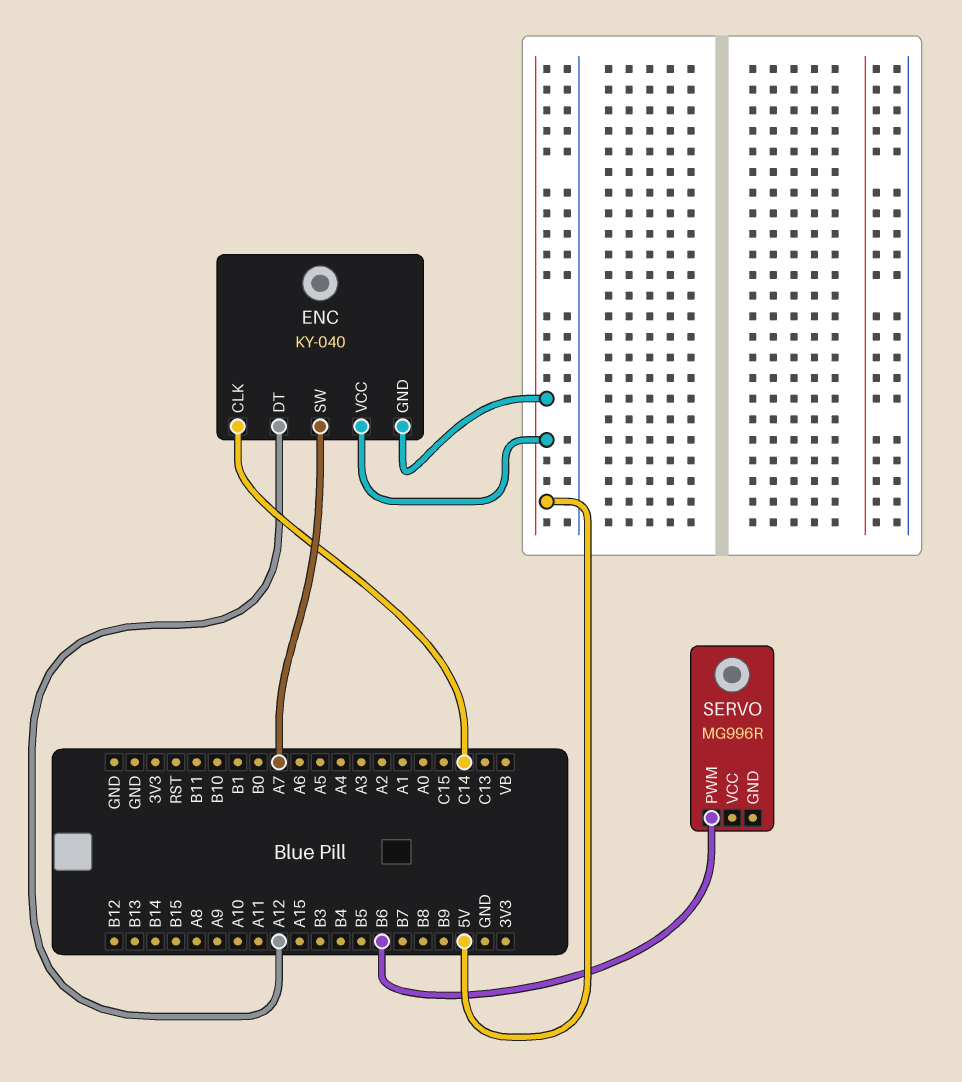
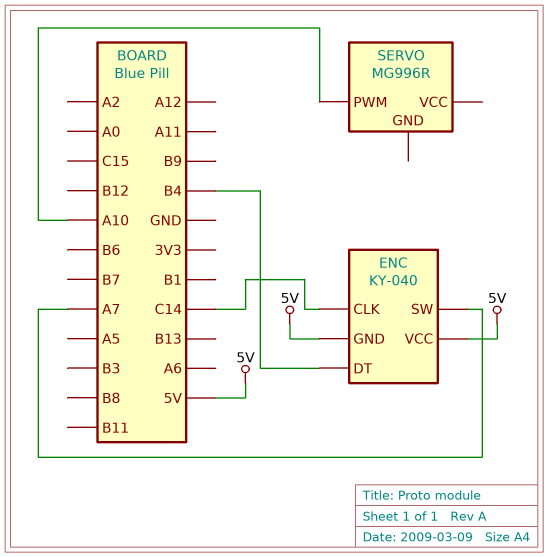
ENC pin DT: A12 -> B4
SERVO pin PWM: B6 -> A10

